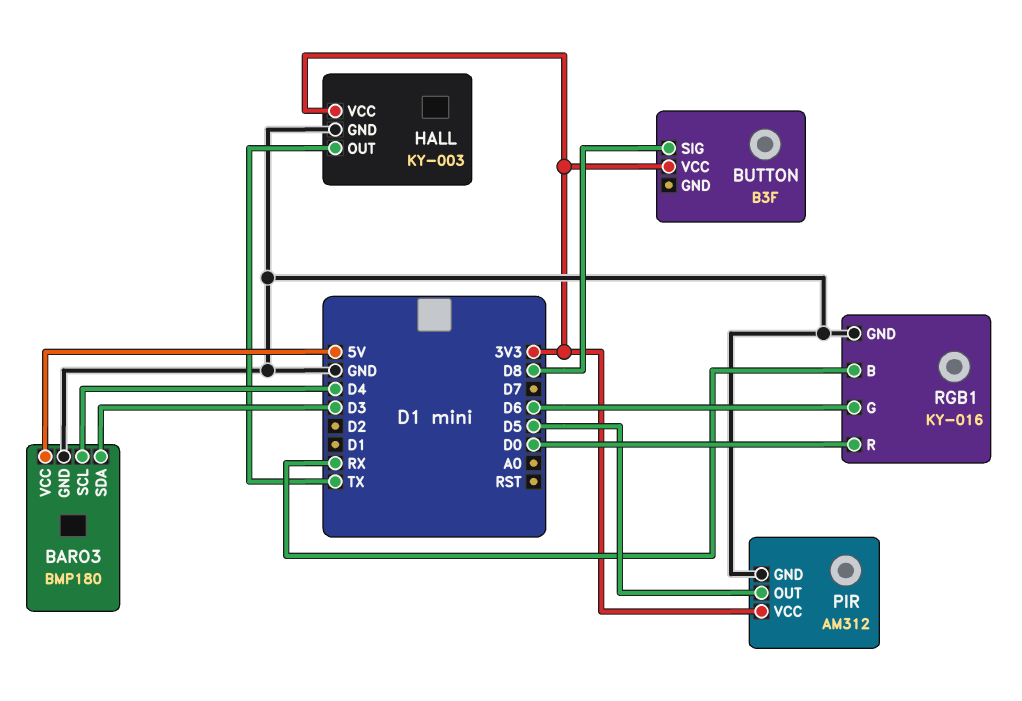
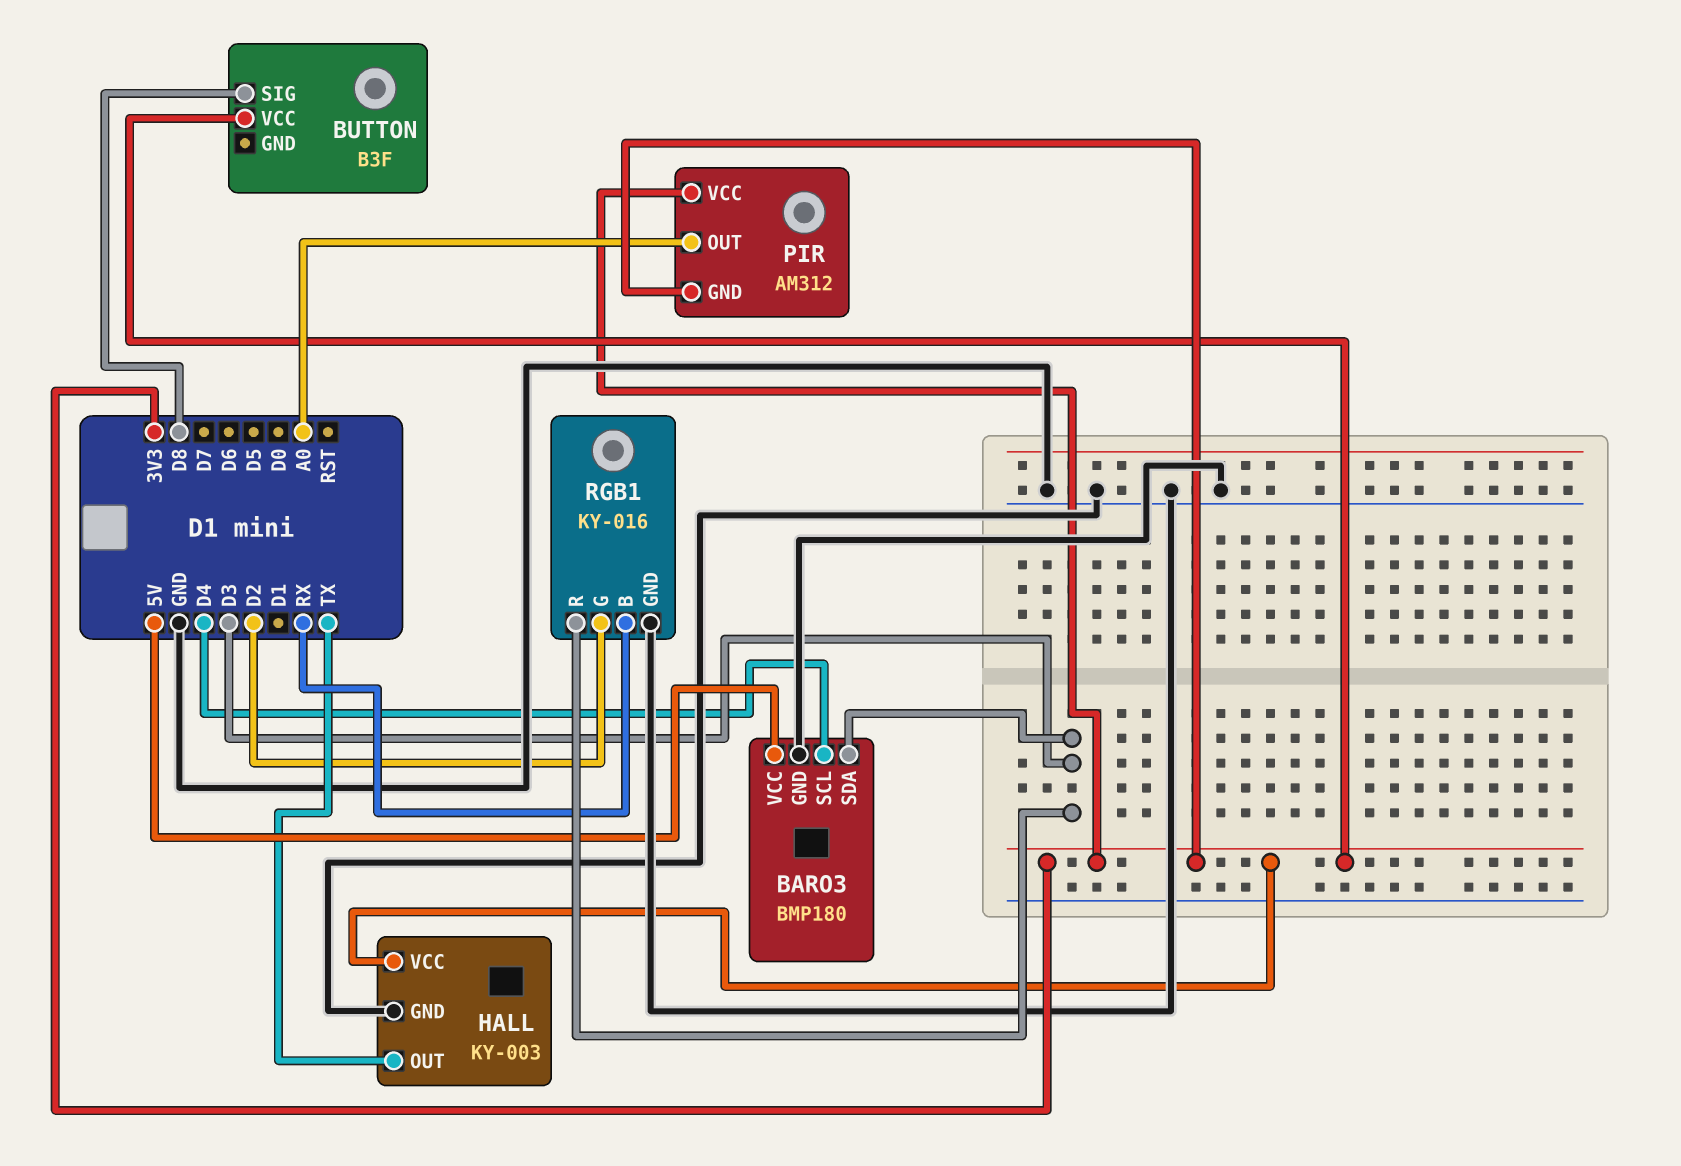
PIR pin GND: GND -> 3V3
PIR pin OUT: D5 -> A0
RGB1 pin G: D6 -> D2
RGB1 pin R: D0 -> D3

